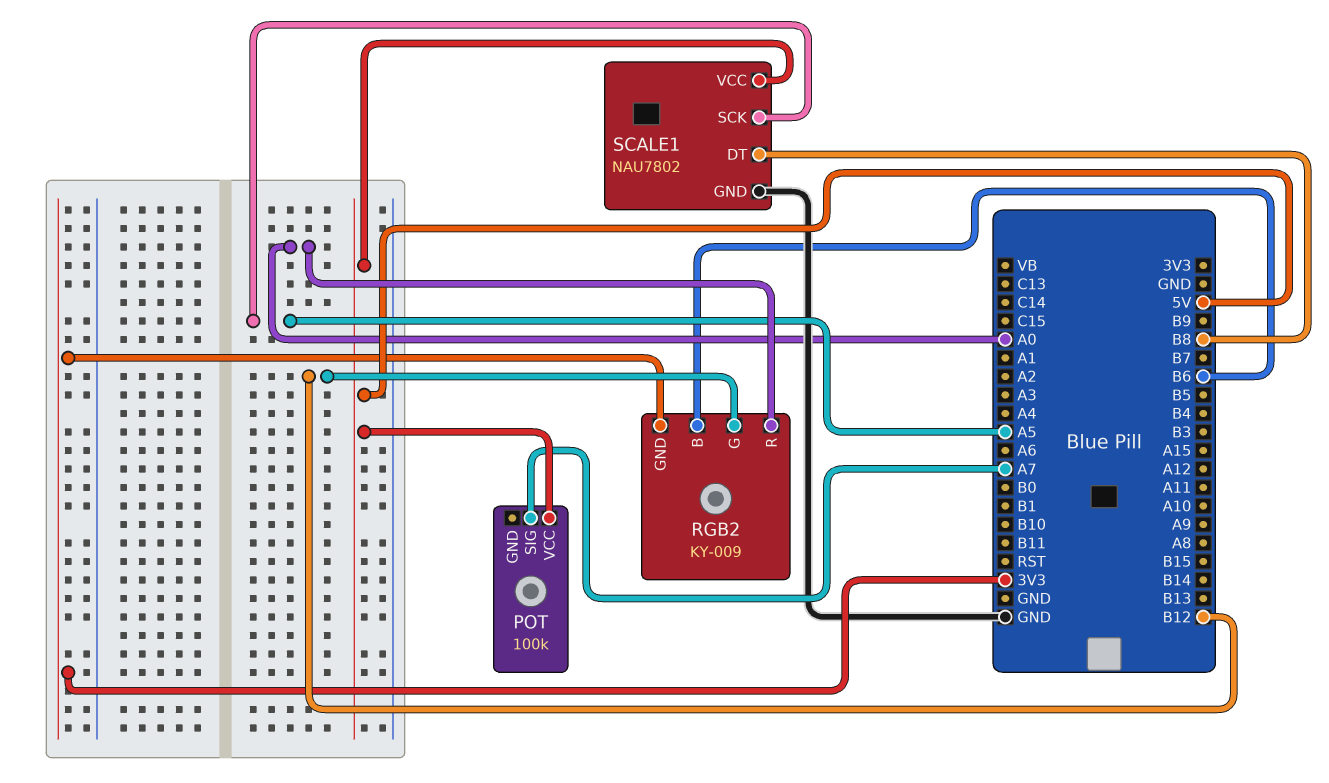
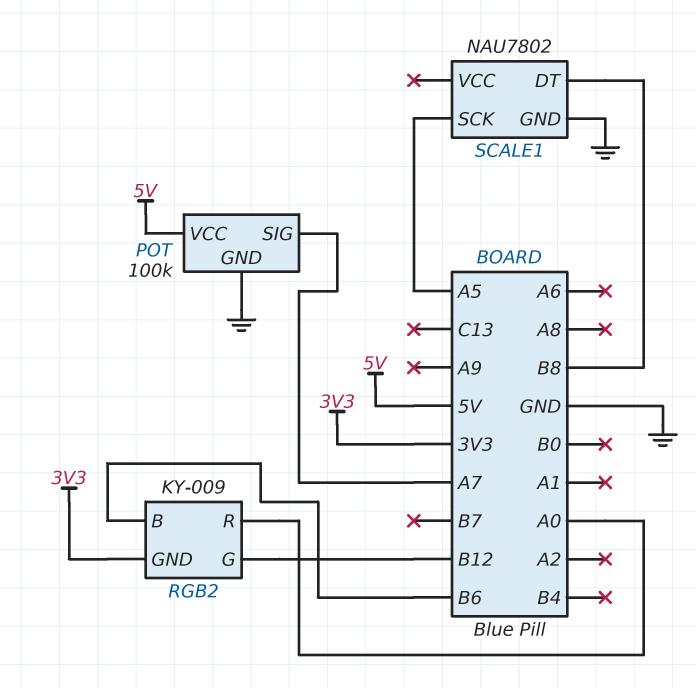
POT pin GND: none -> GND
SCALE1 pin VCC: 5V -> none

